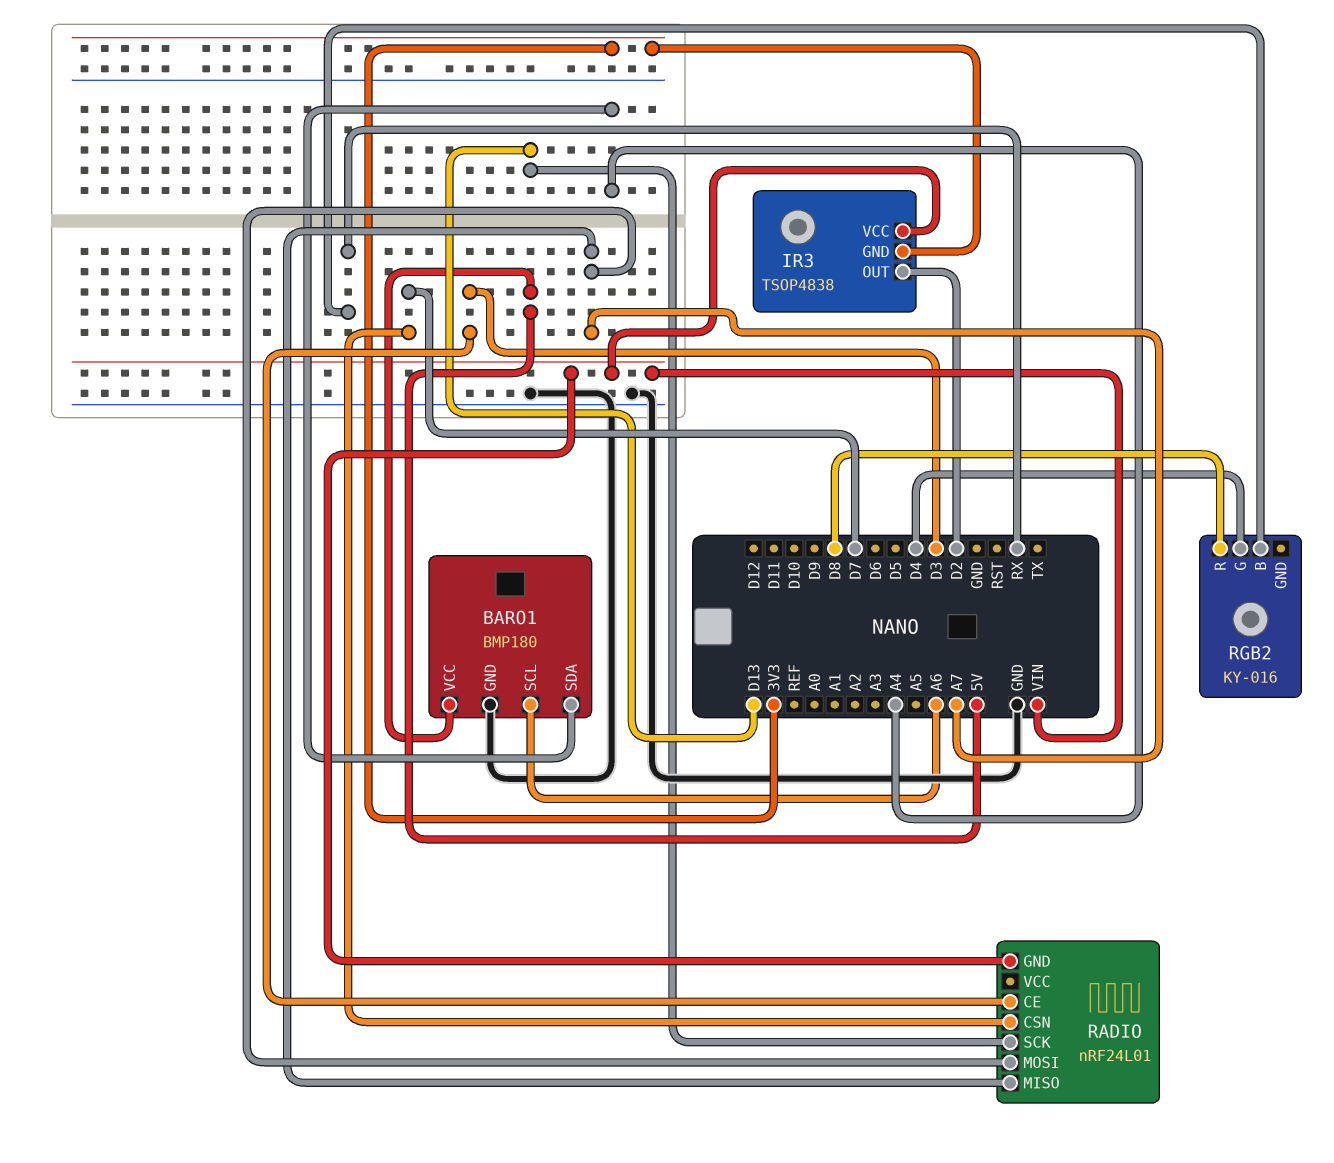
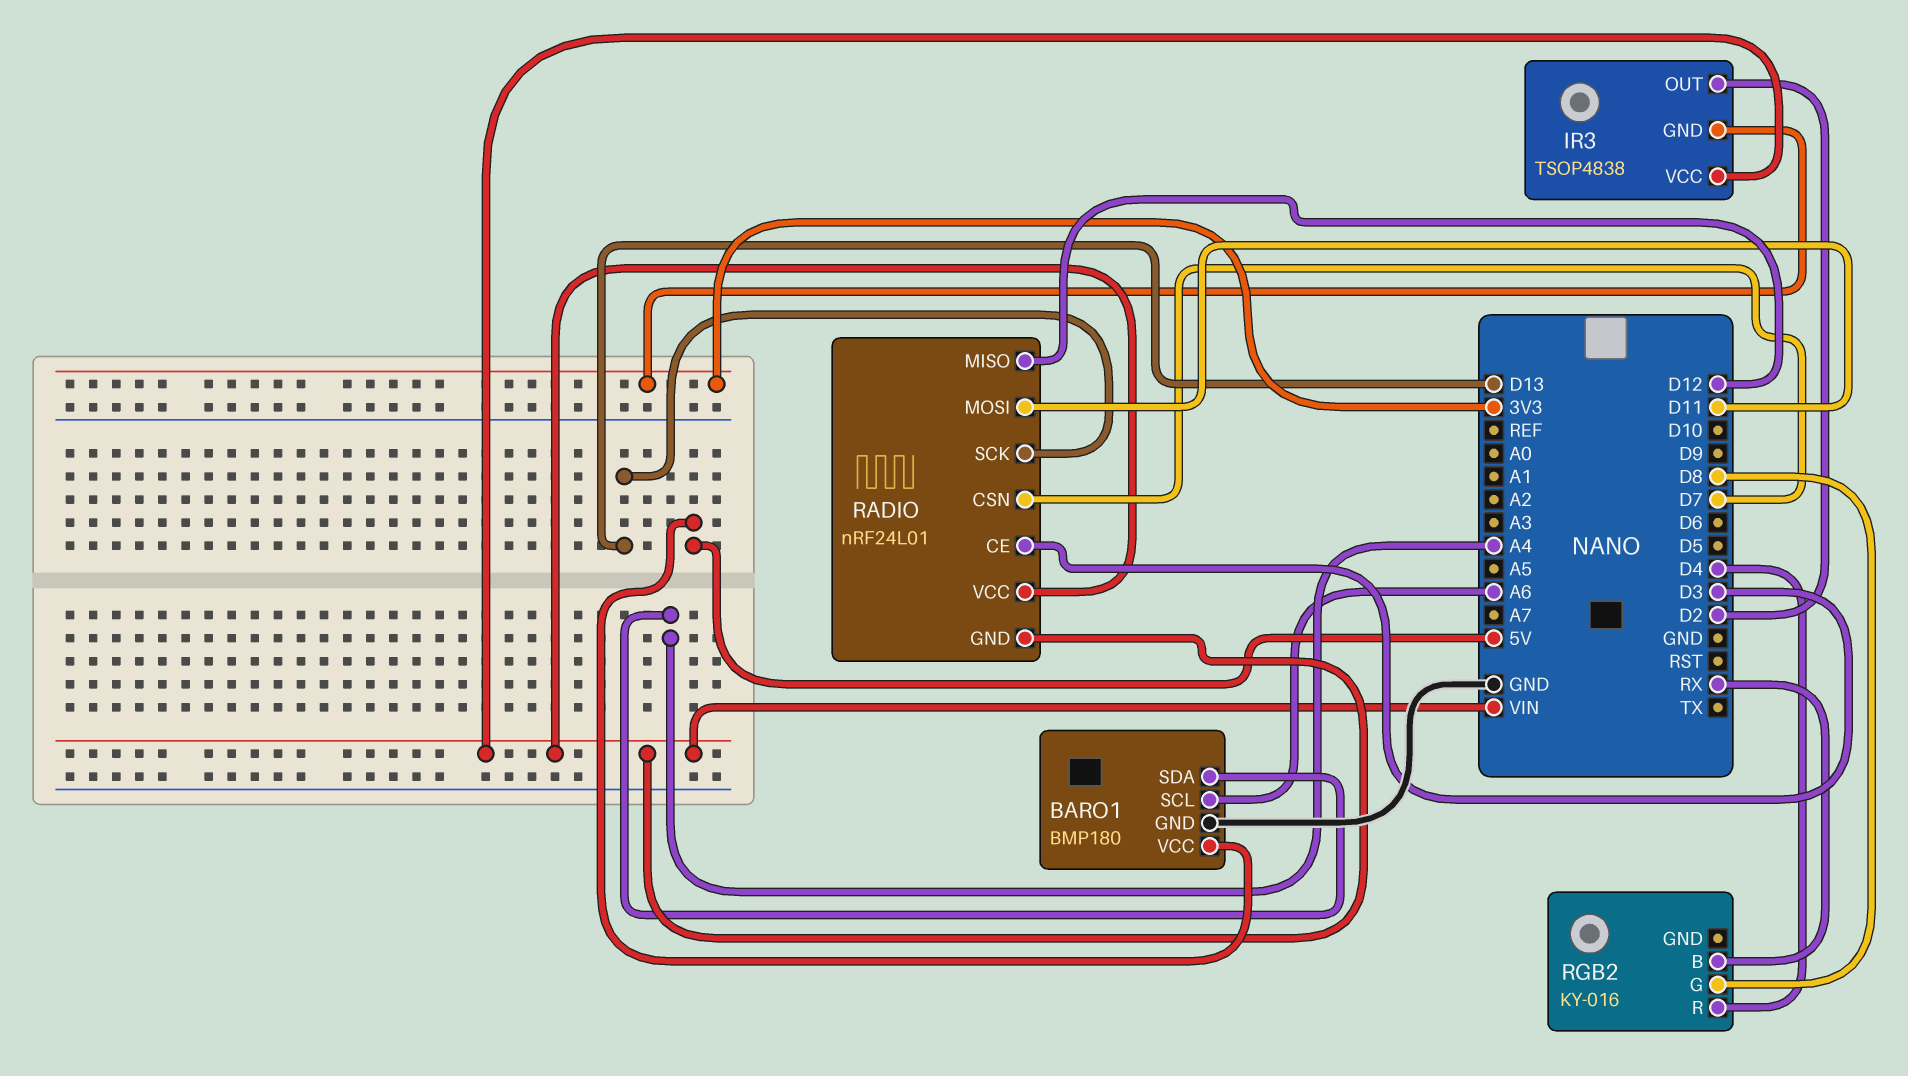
RADIO pin MISO: A7 -> D12
RADIO pin MOSI: A7 -> D11
RADIO pin VCC: none -> VIN
RGB2 pin G: D4 -> D8
RGB2 pin R: D8 -> D4

